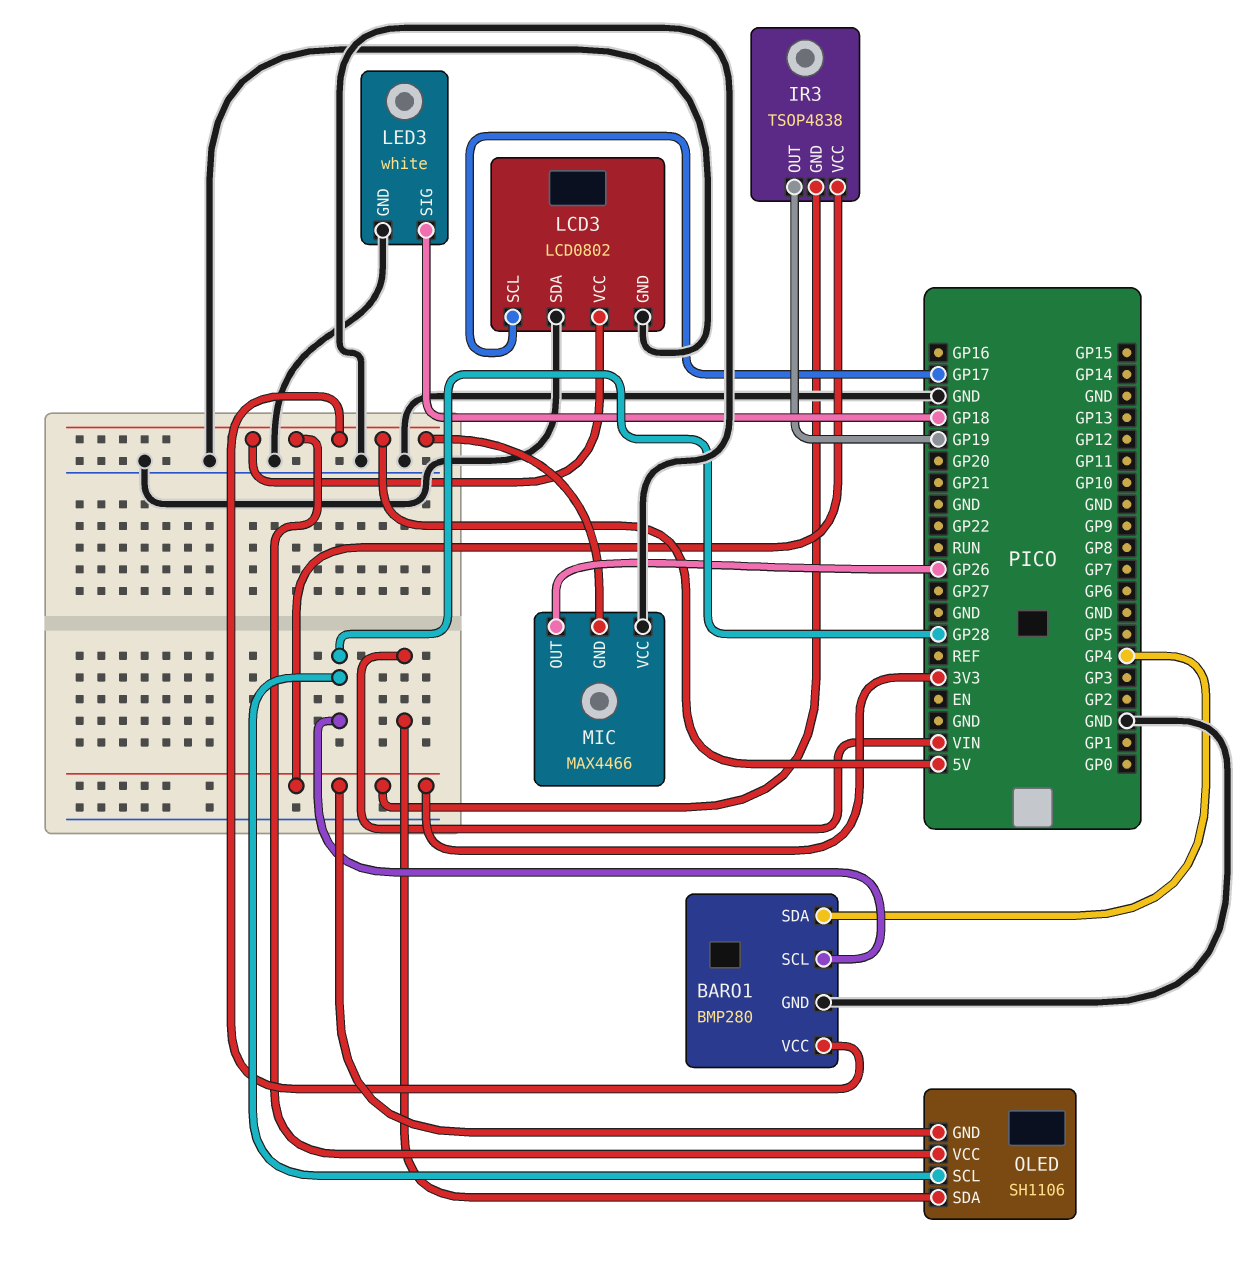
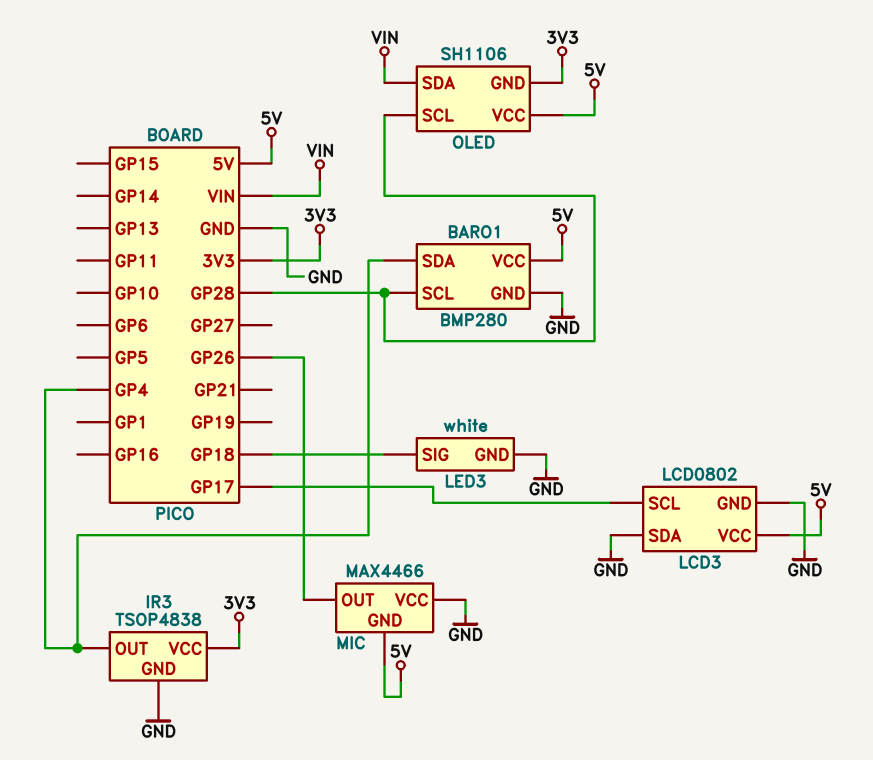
IR3 pin GND: 3V3 -> GND
IR3 pin OUT: GP19 -> GP4

